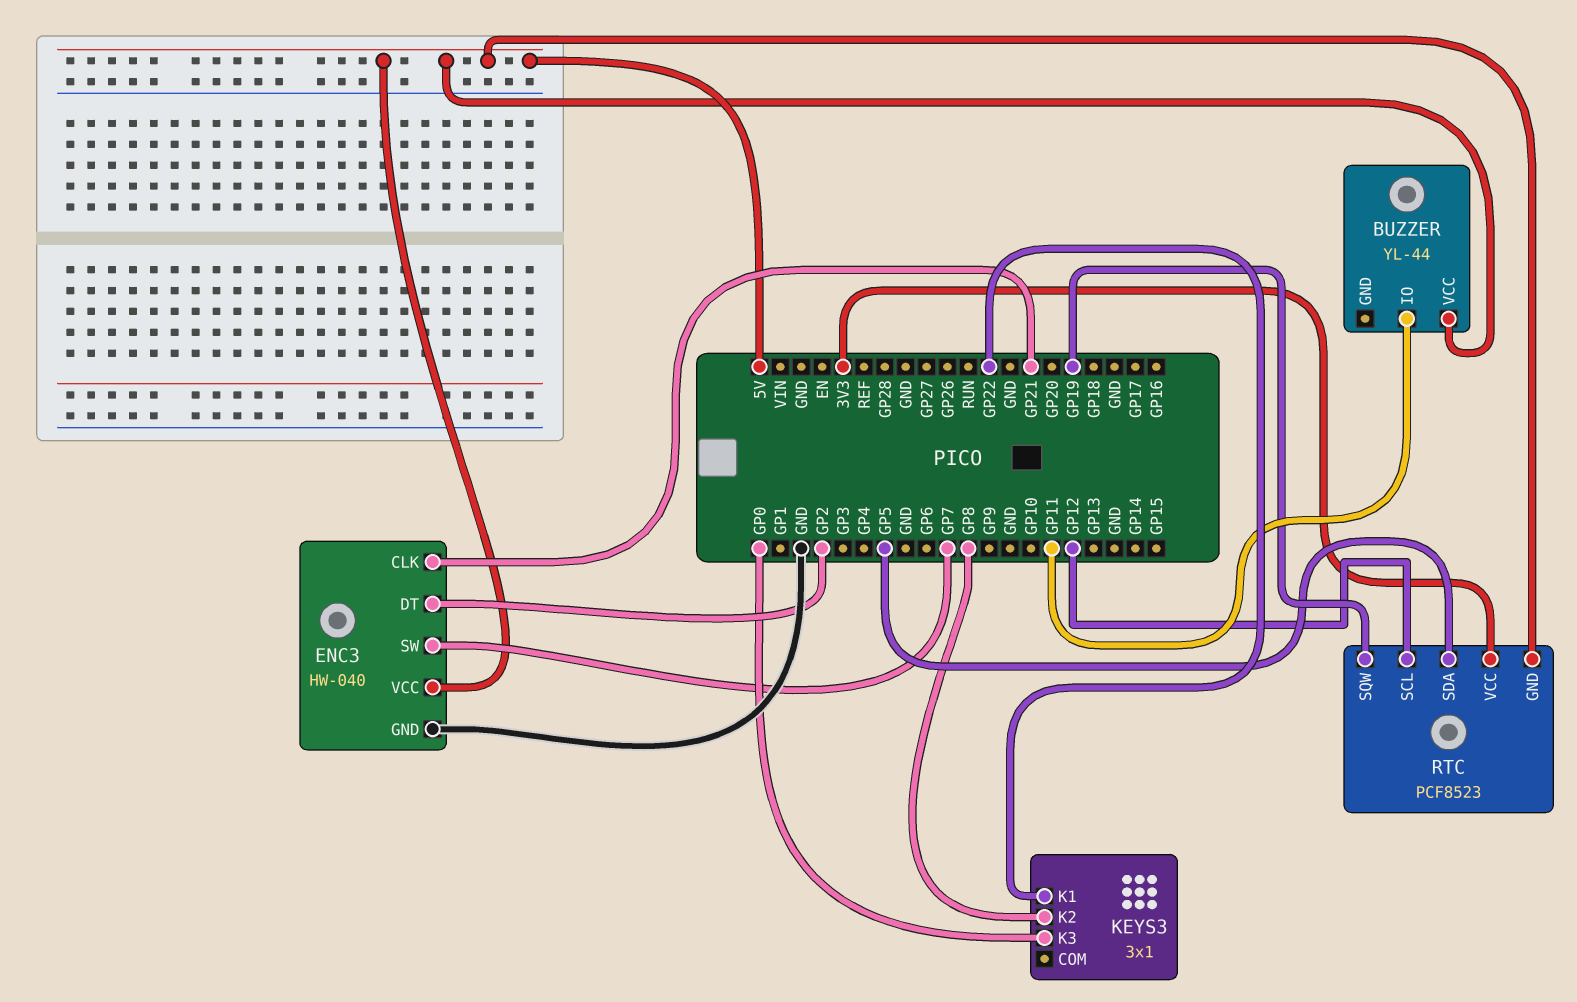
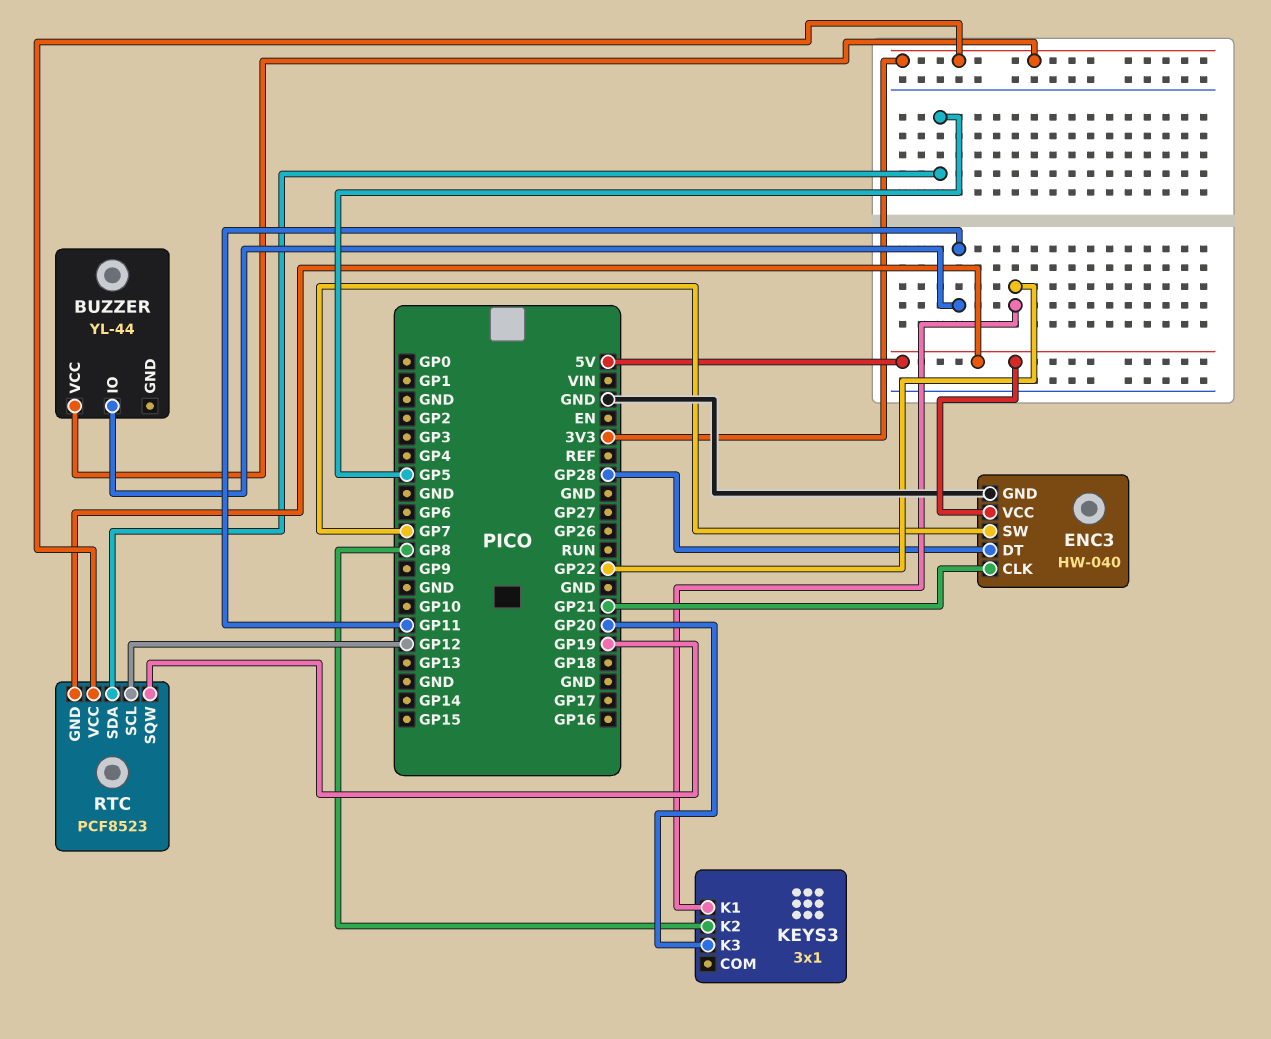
BUZZER pin VCC: 5V -> 3V3
ENC3 pin DT: GP2 -> GP28
KEYS3 pin K3: GP0 -> GP20

